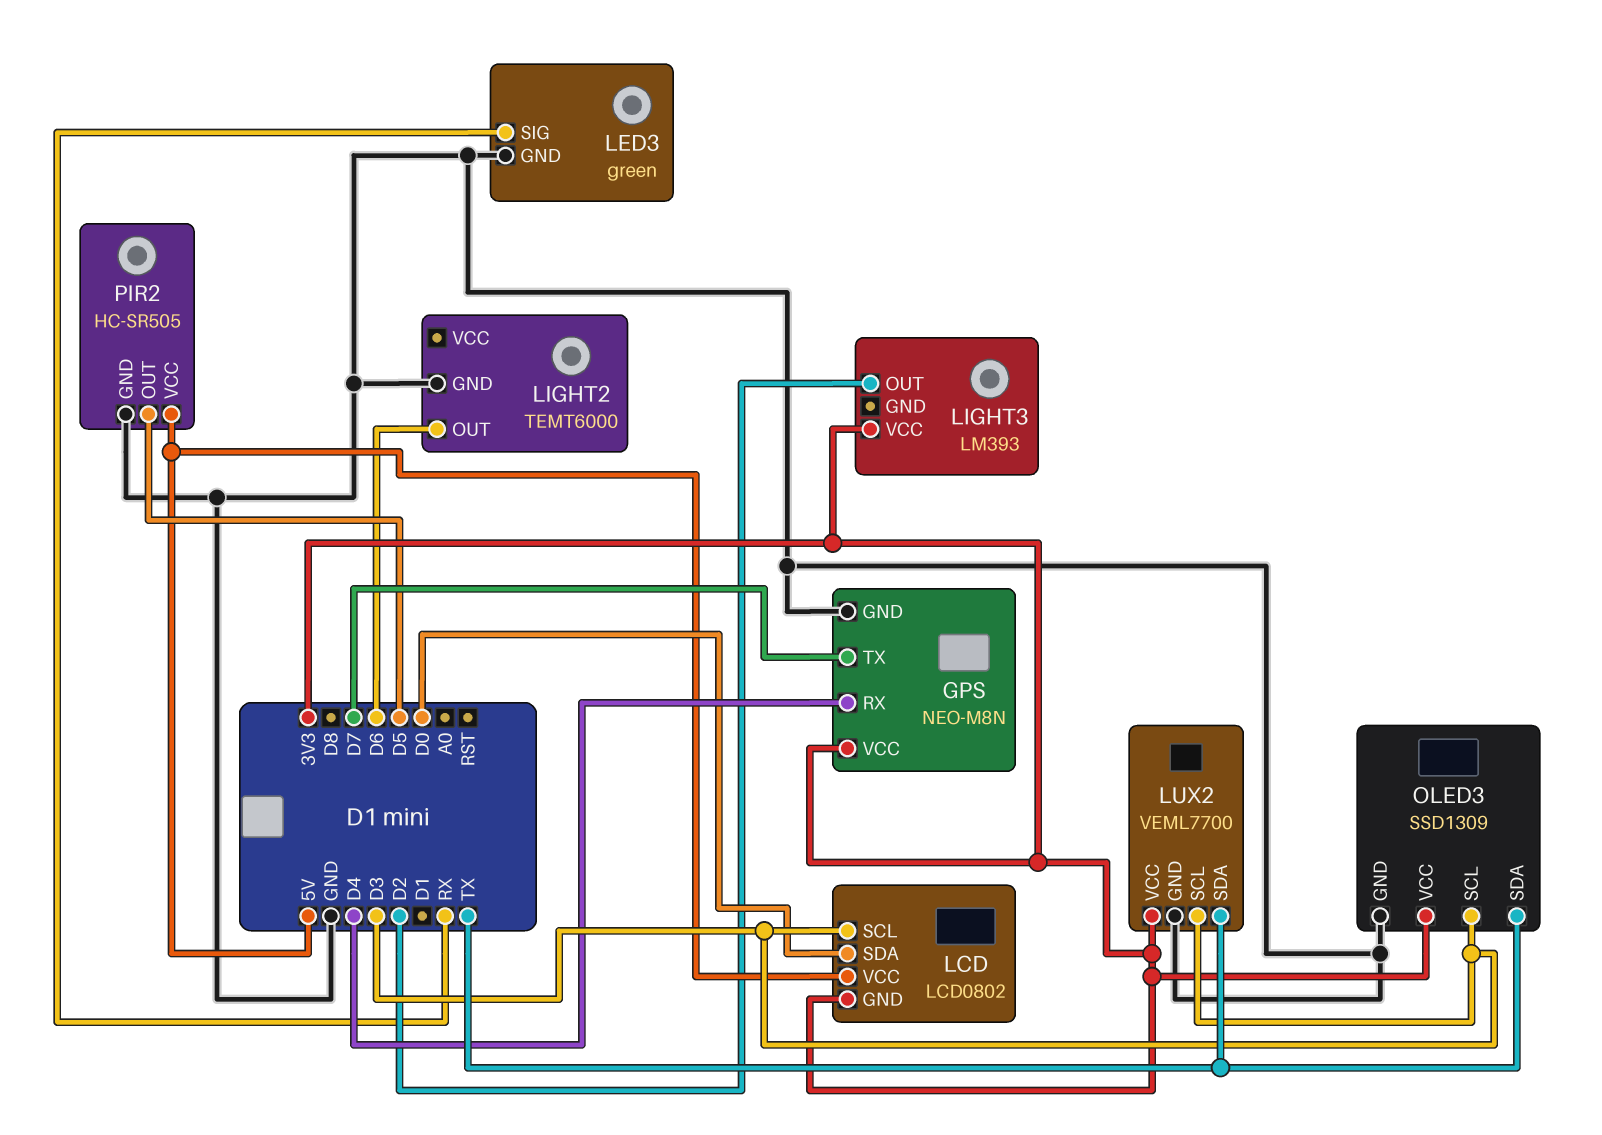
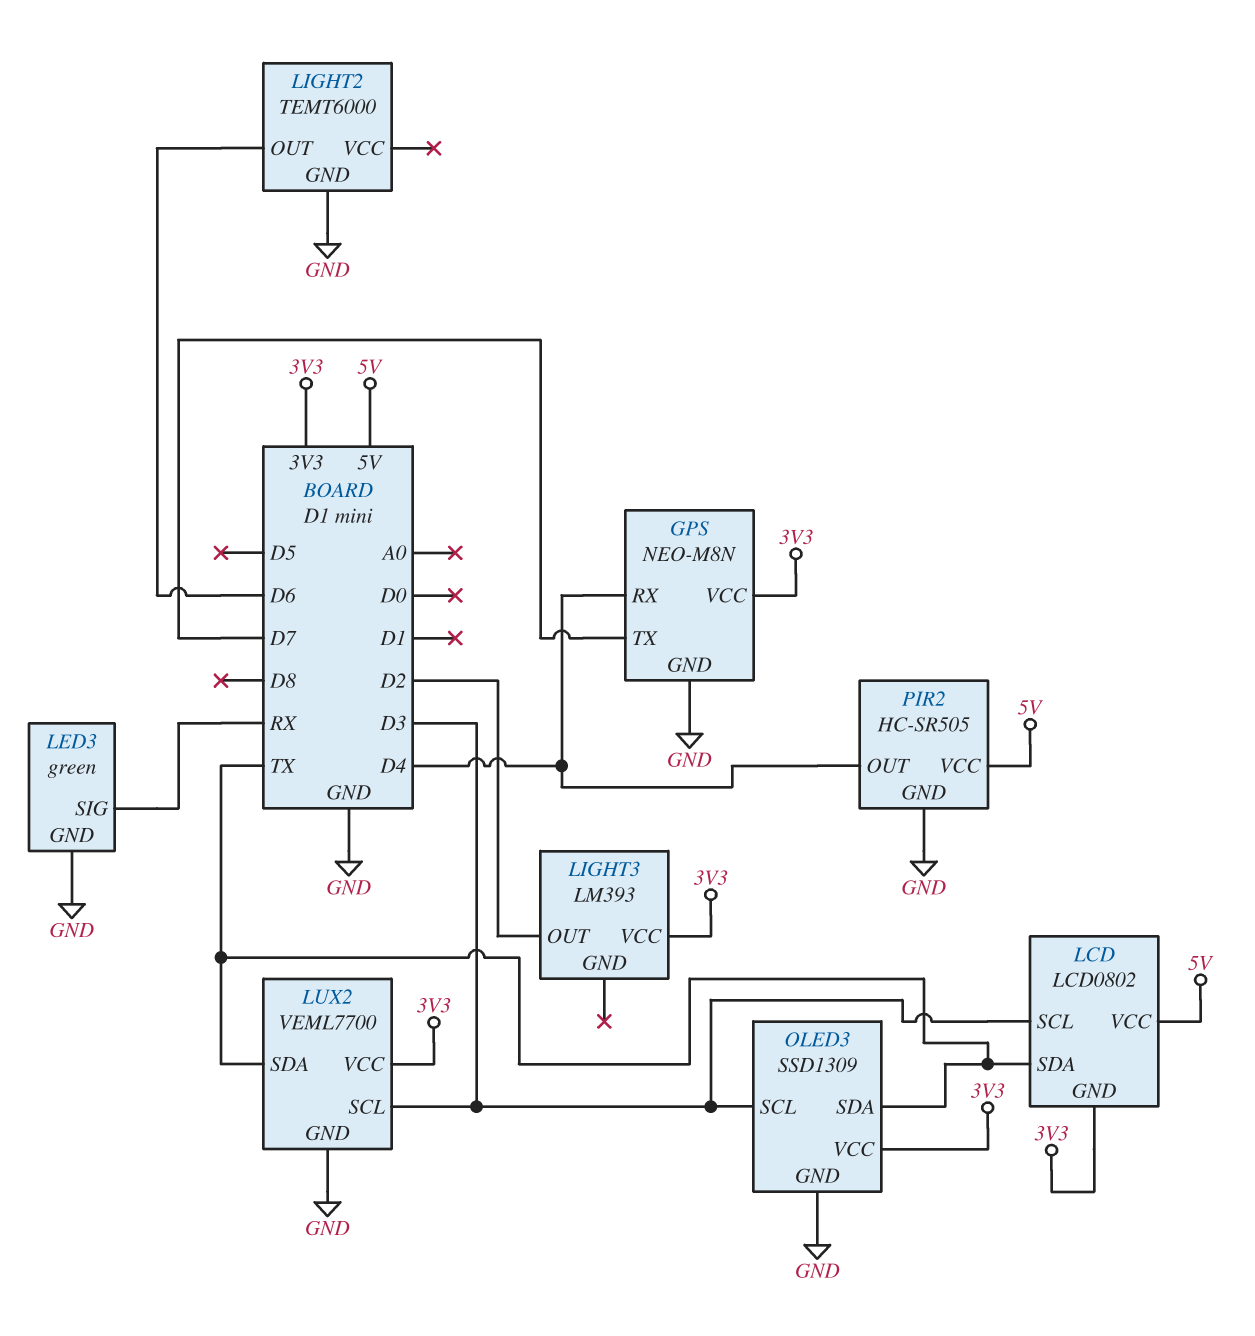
LCD pin SDA: D0 -> TX
PIR2 pin OUT: D5 -> D4

